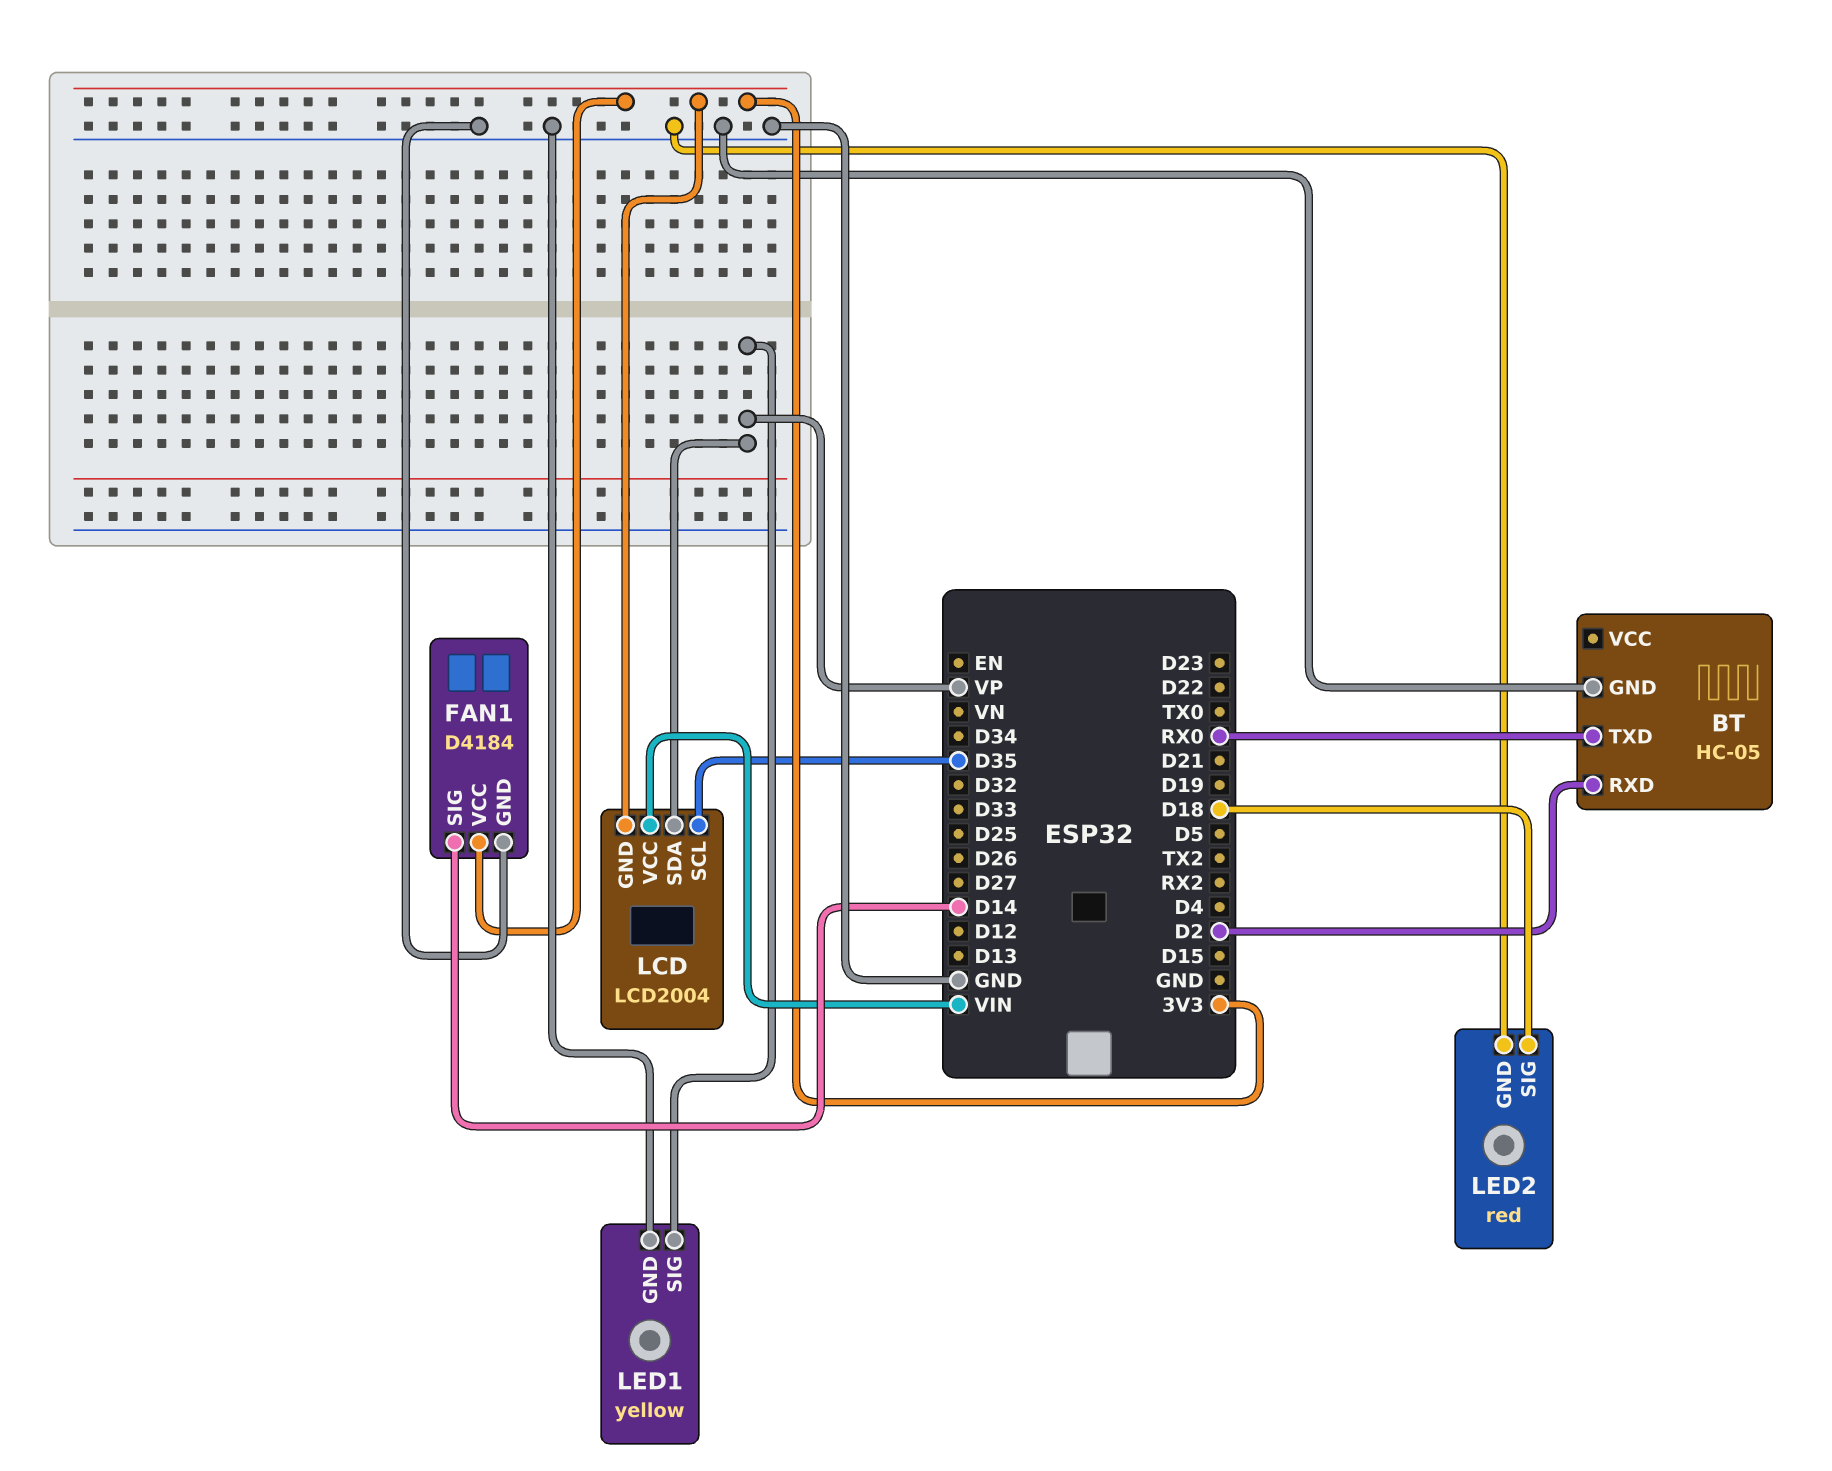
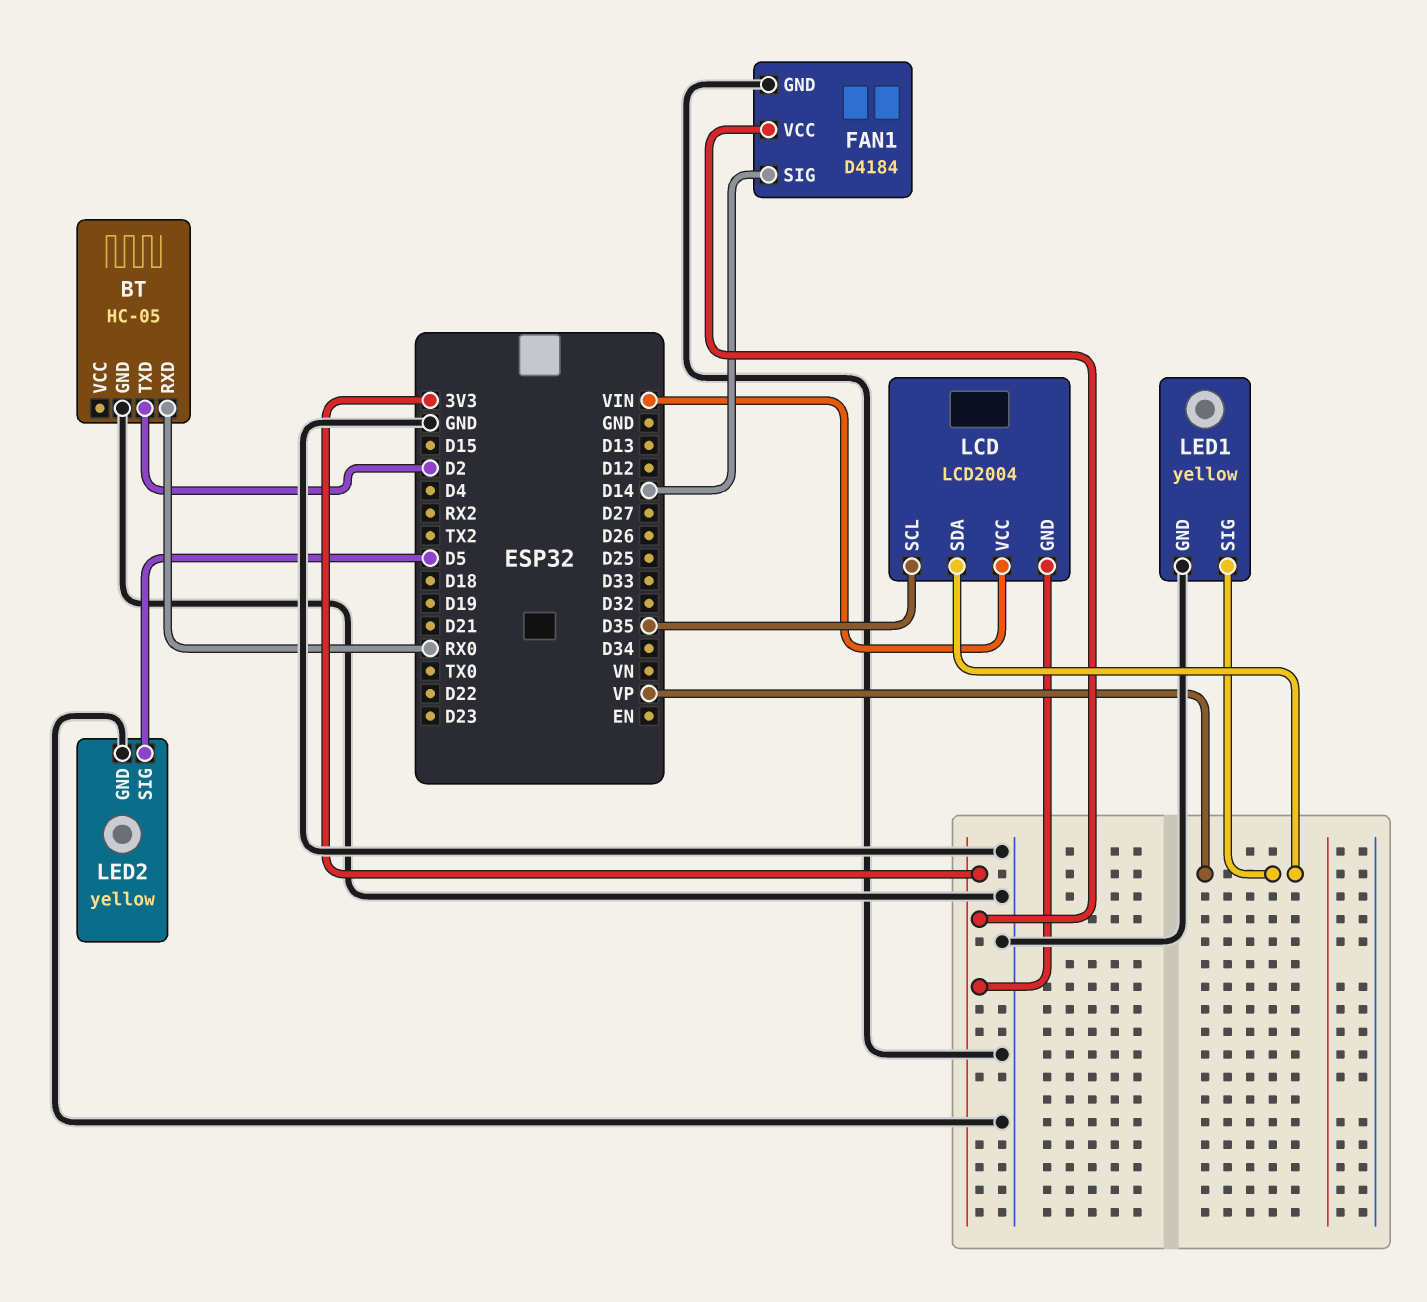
BT pin RXD: D2 -> RX0
BT pin TXD: RX0 -> D2
LED2: red -> yellow
LED2 pin SIG: D18 -> D5

